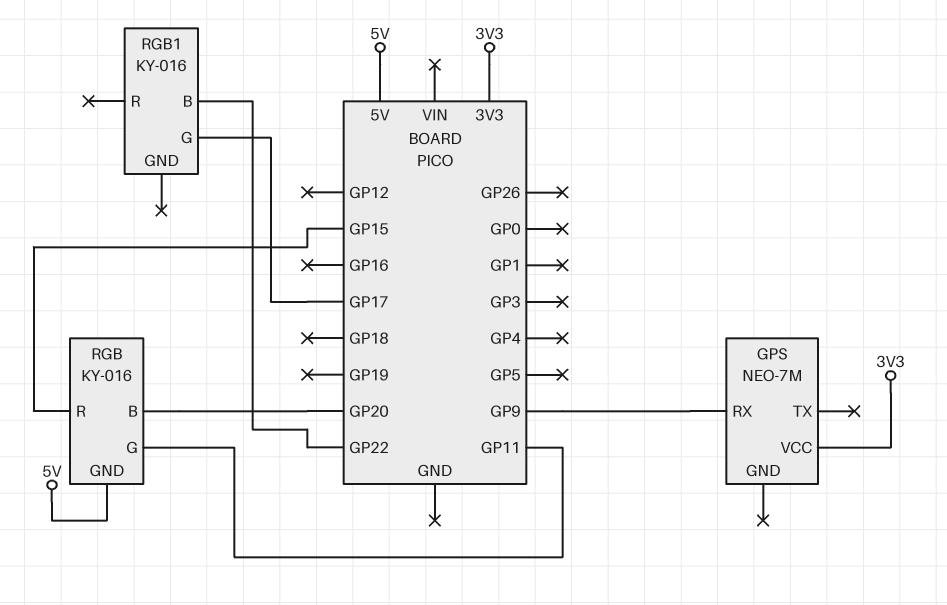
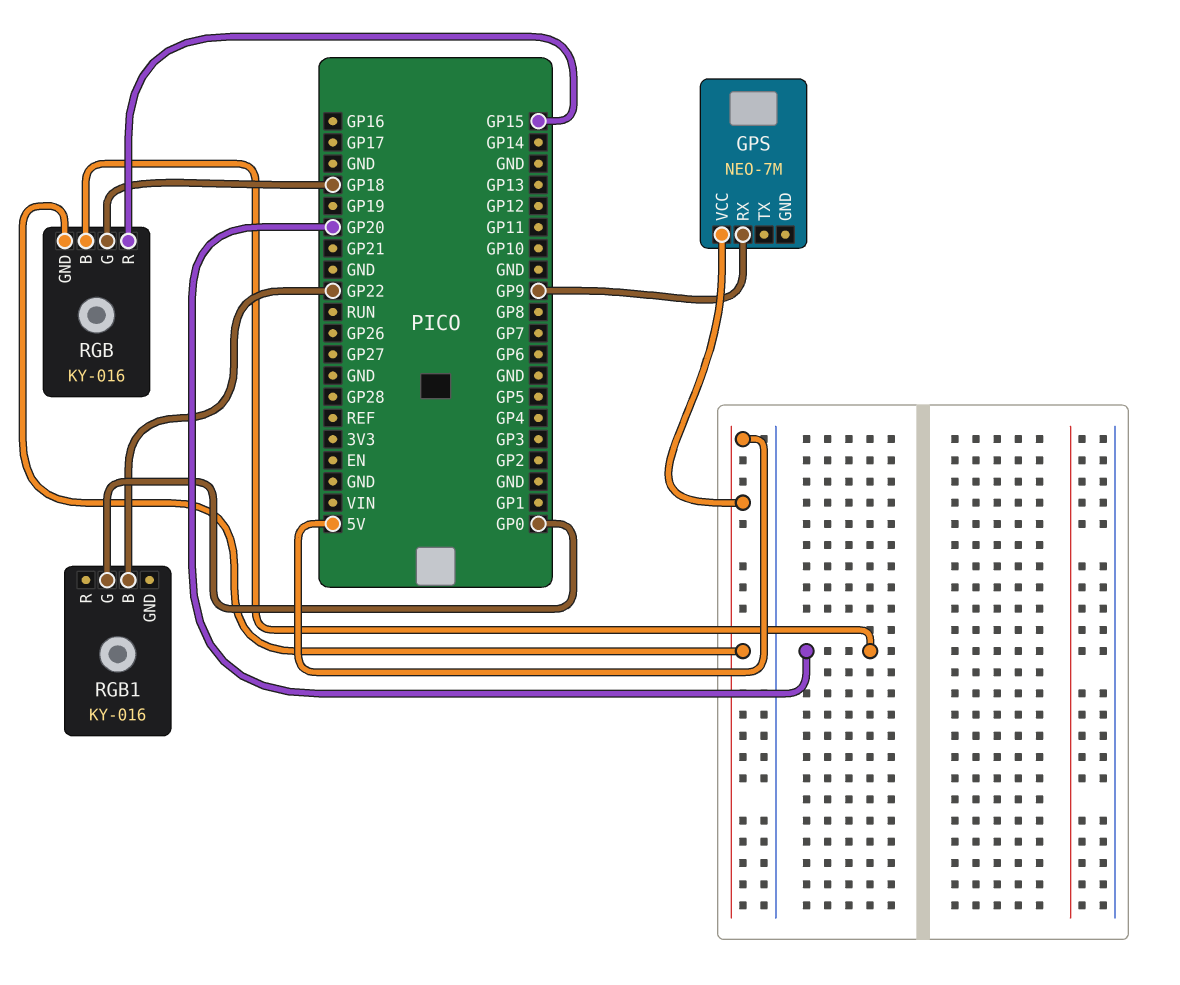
GPS pin VCC: 3V3 -> 5V
RGB pin G: GP11 -> GP18
RGB1 pin G: GP17 -> GP0

